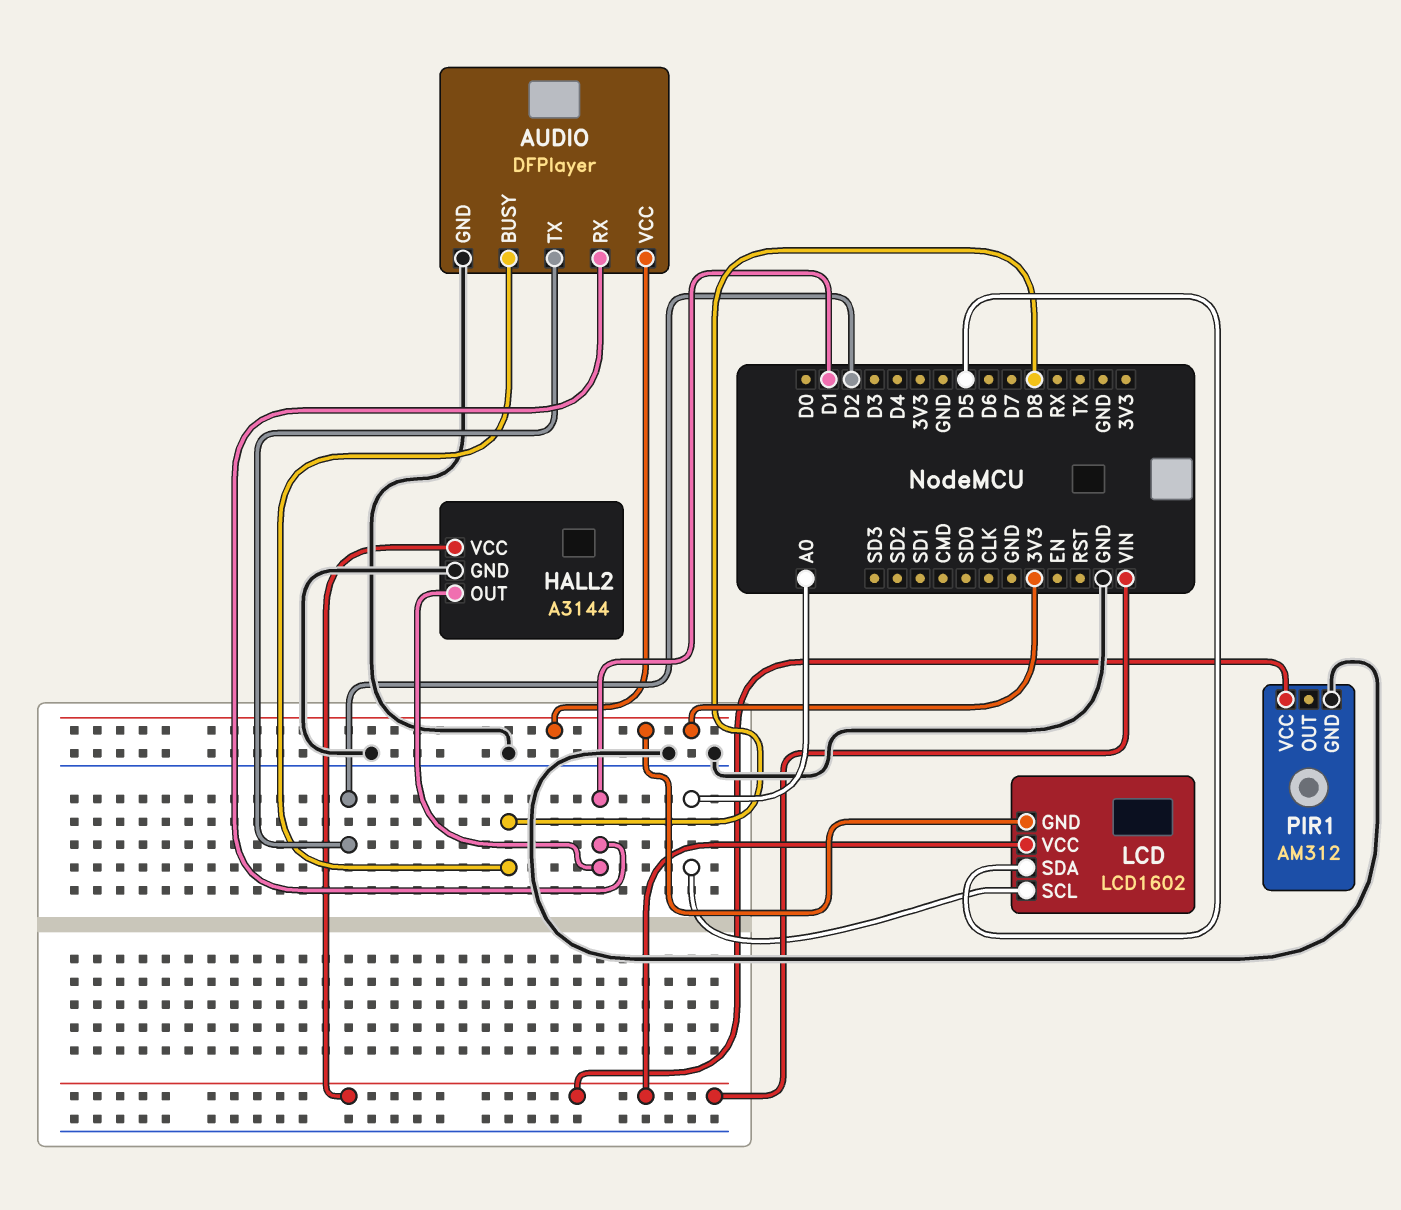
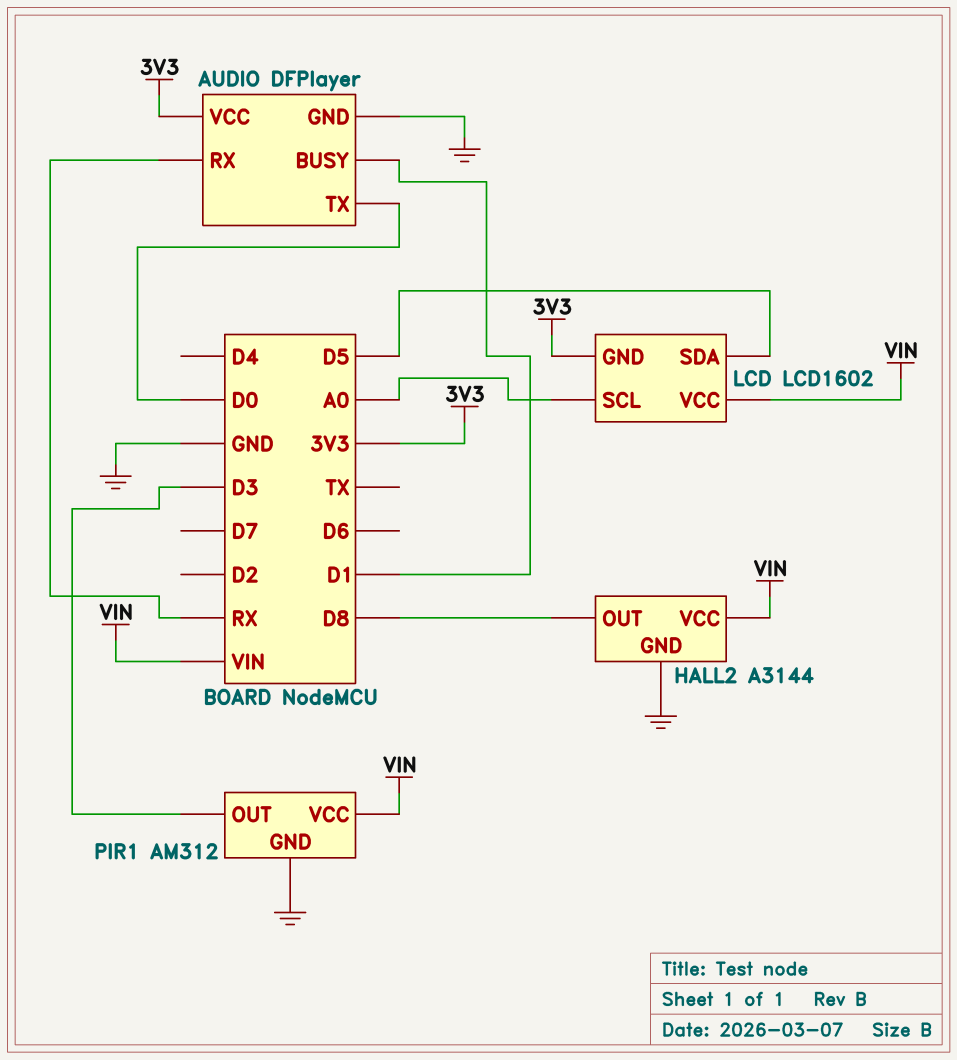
AUDIO pin BUSY: D8 -> D1
AUDIO pin RX: D1 -> RX
AUDIO pin TX: D2 -> D0
HALL2 pin OUT: D1 -> D8
PIR1 pin OUT: none -> D3

